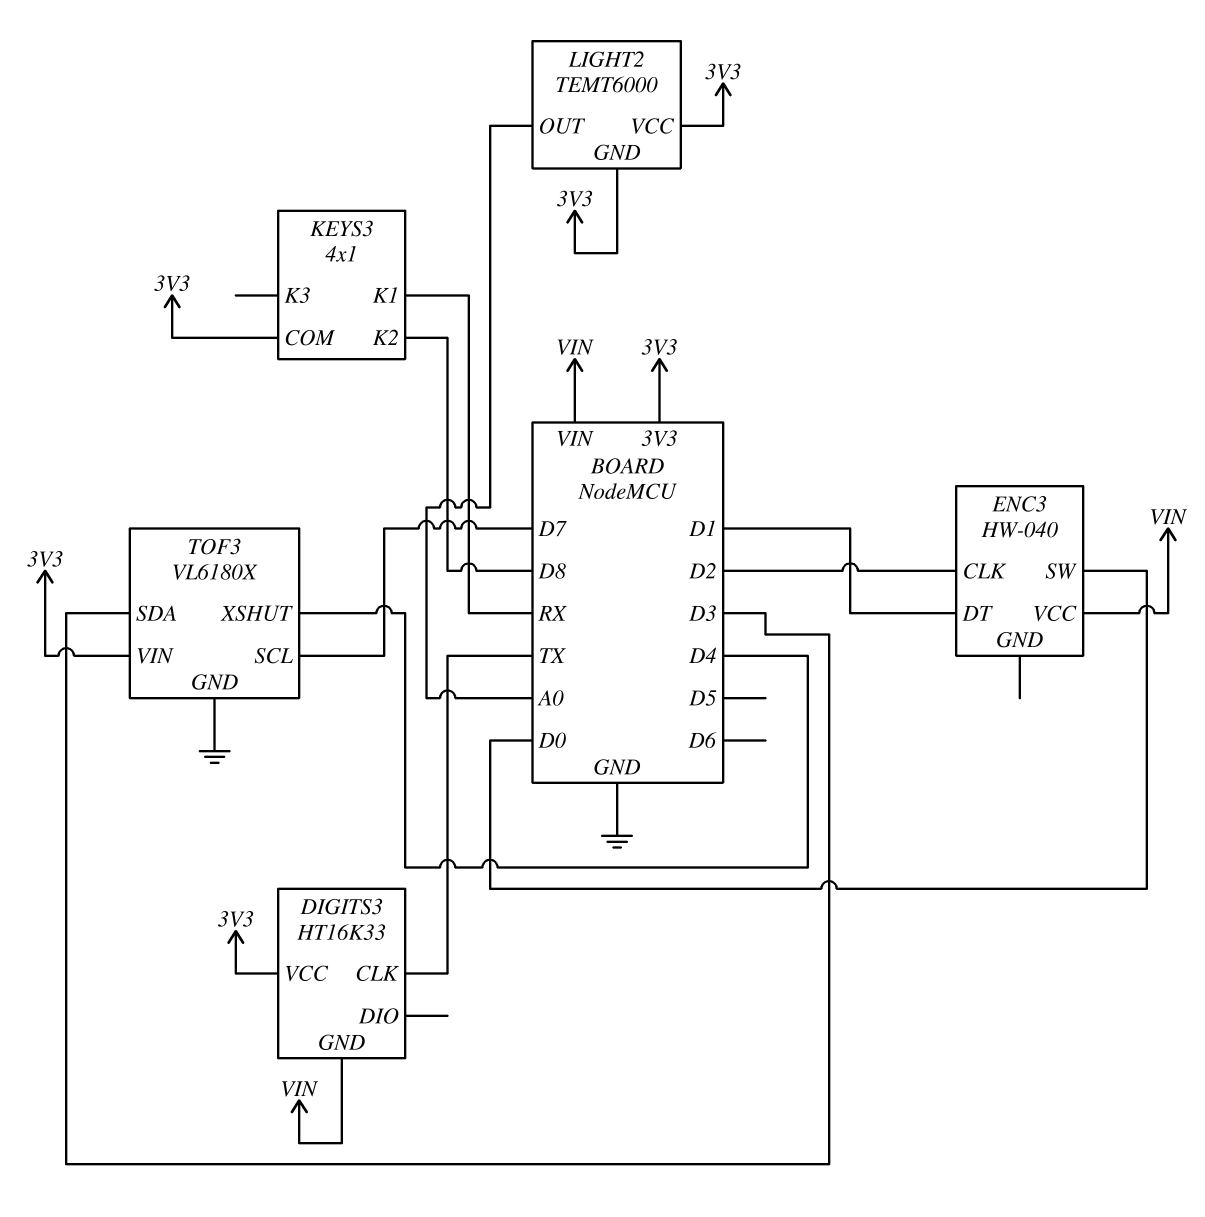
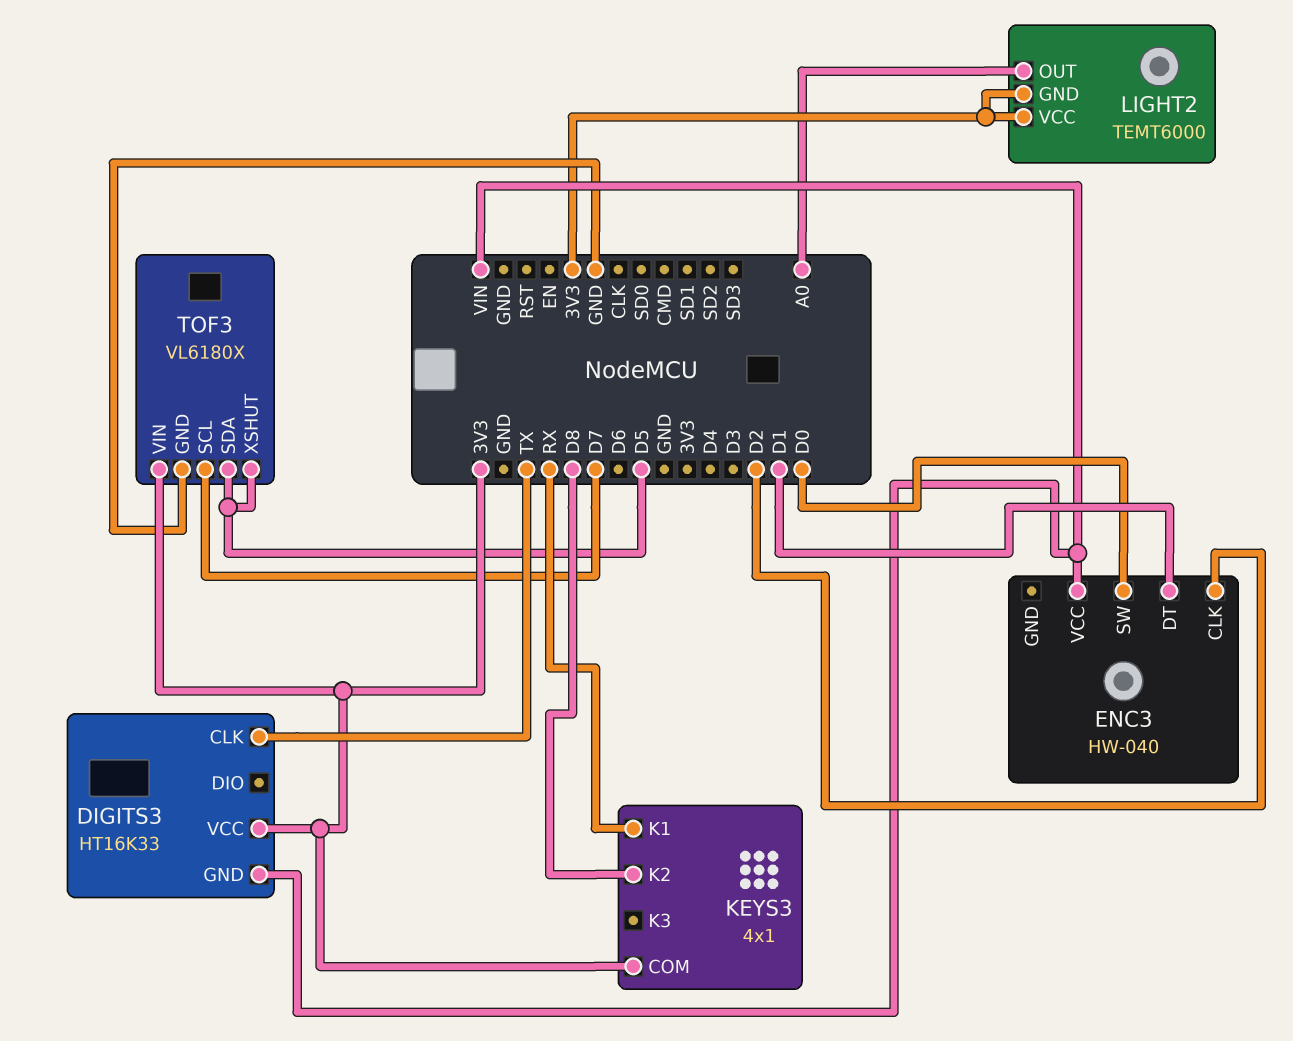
TOF3 pin SDA: D3 -> D5
TOF3 pin XSHUT: D4 -> D5

